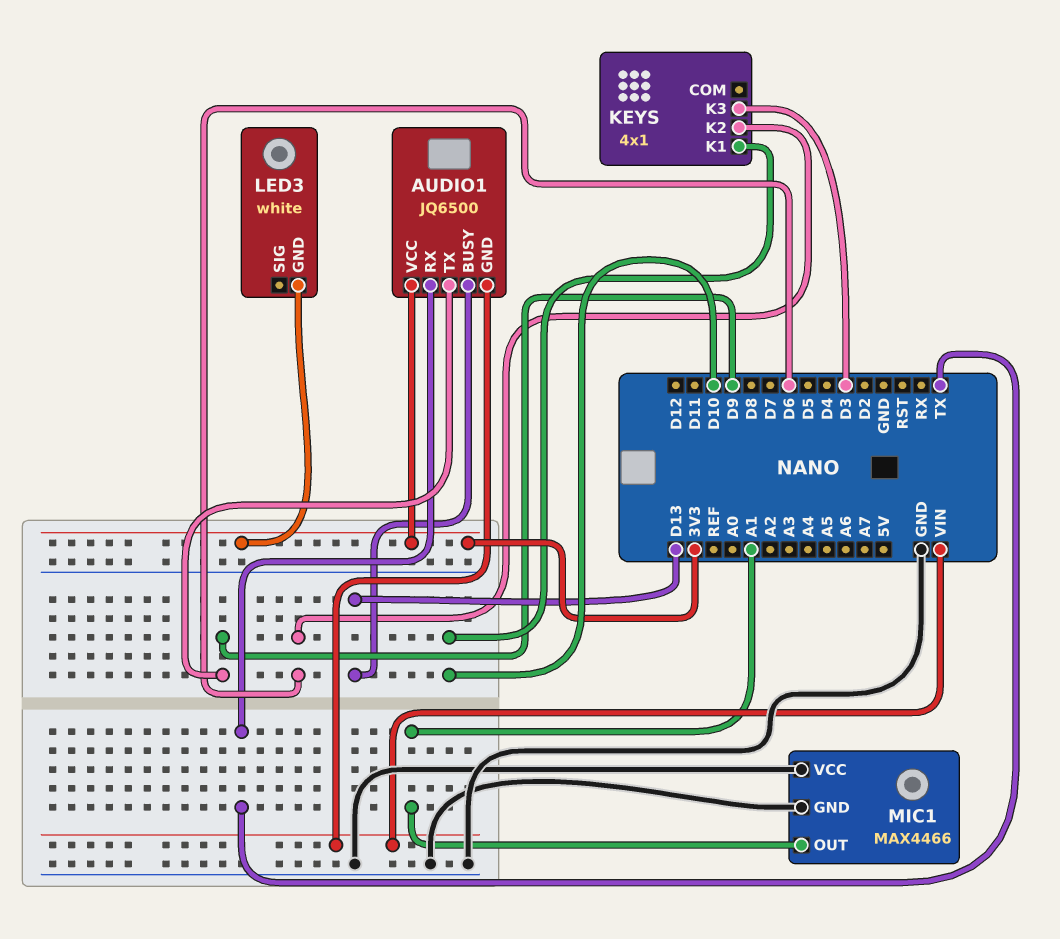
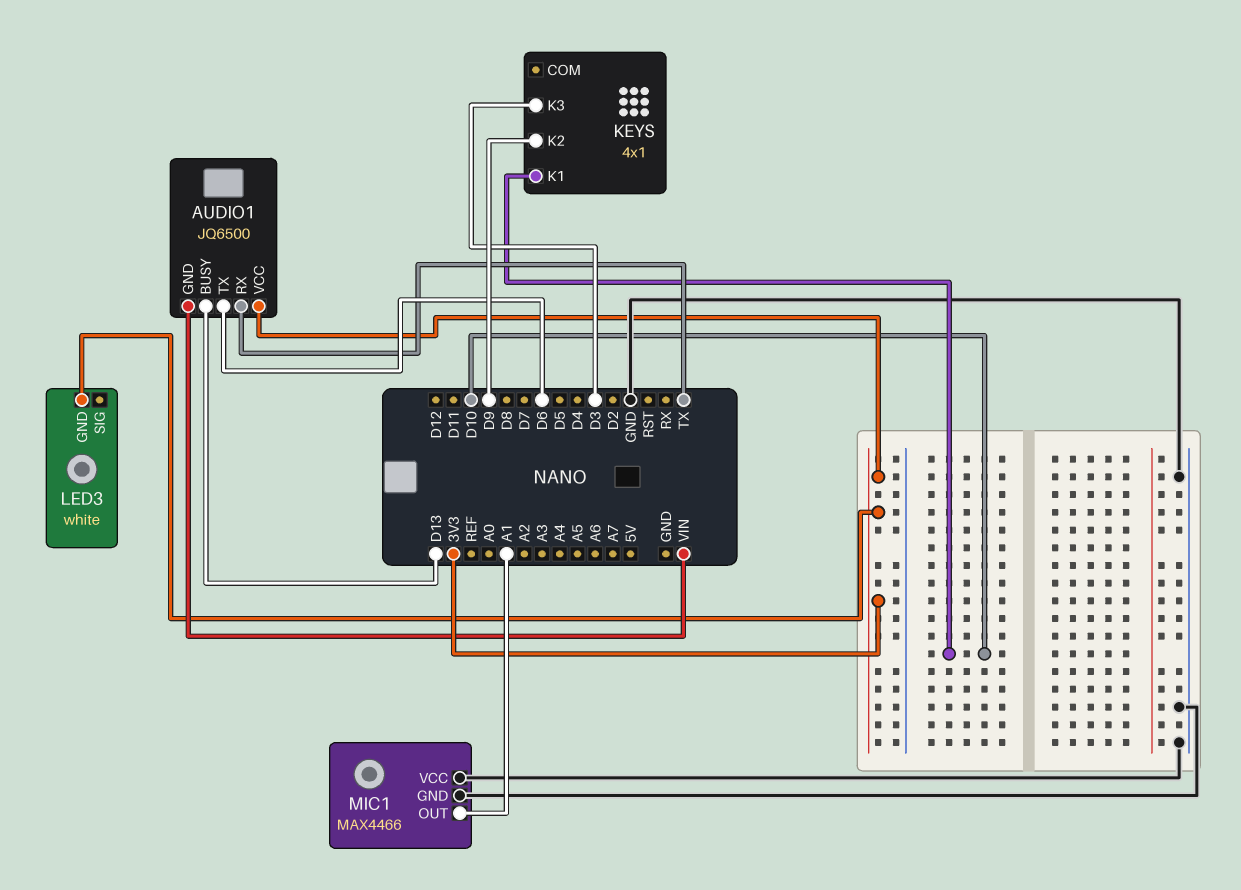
AUDIO1 pin TX: D9 -> D6
KEYS pin K2: D6 -> D9

